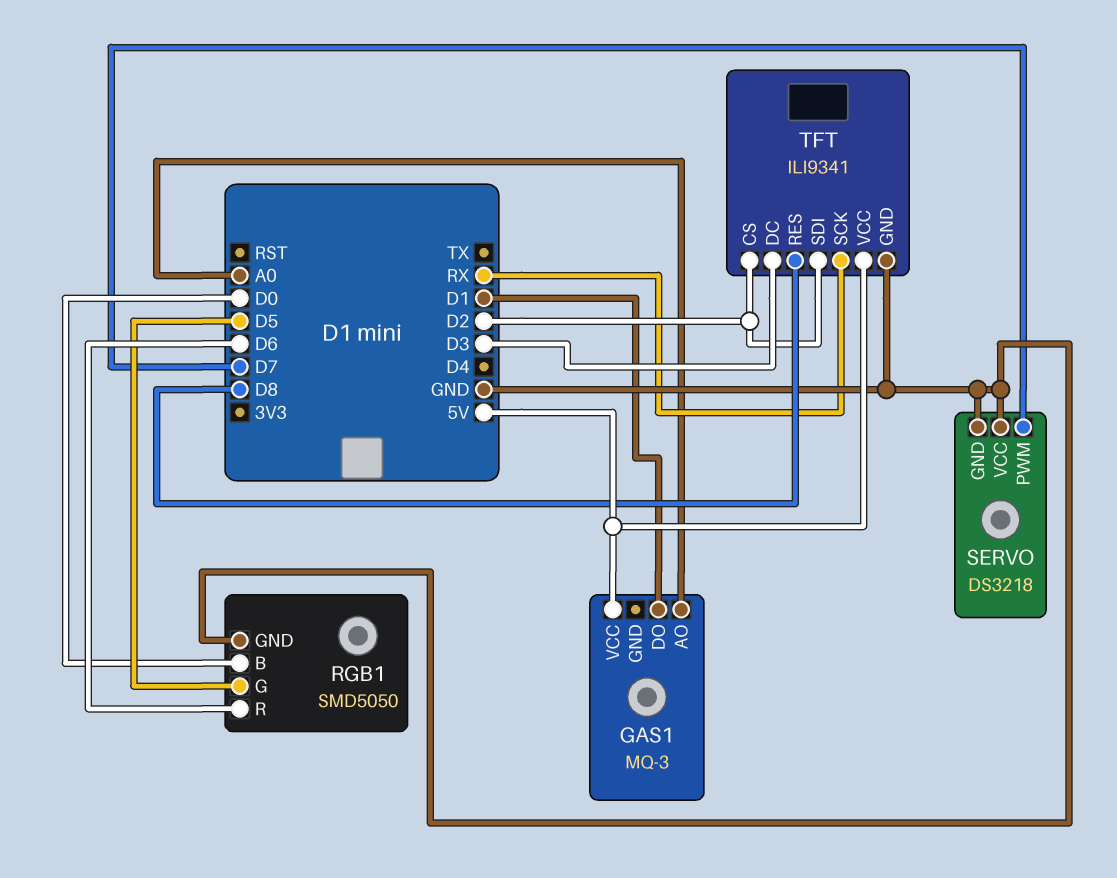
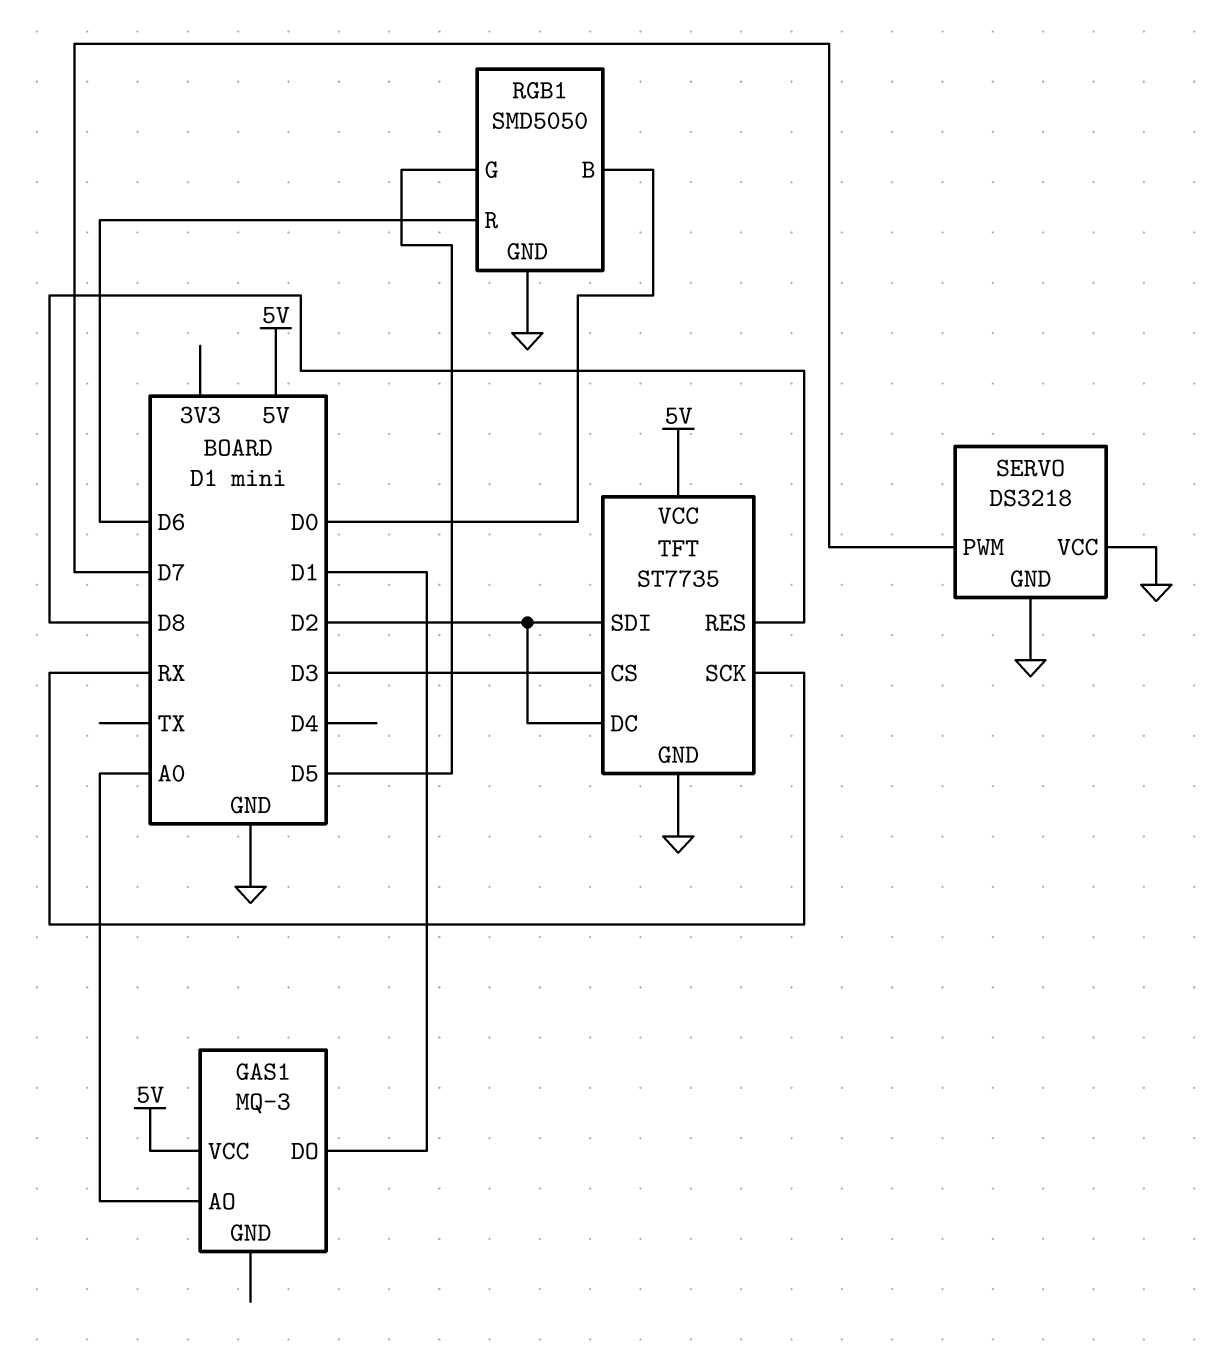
TFT: ILI9341 -> ST7735
TFT pin CS: D2 -> D3
TFT pin DC: D3 -> D2

